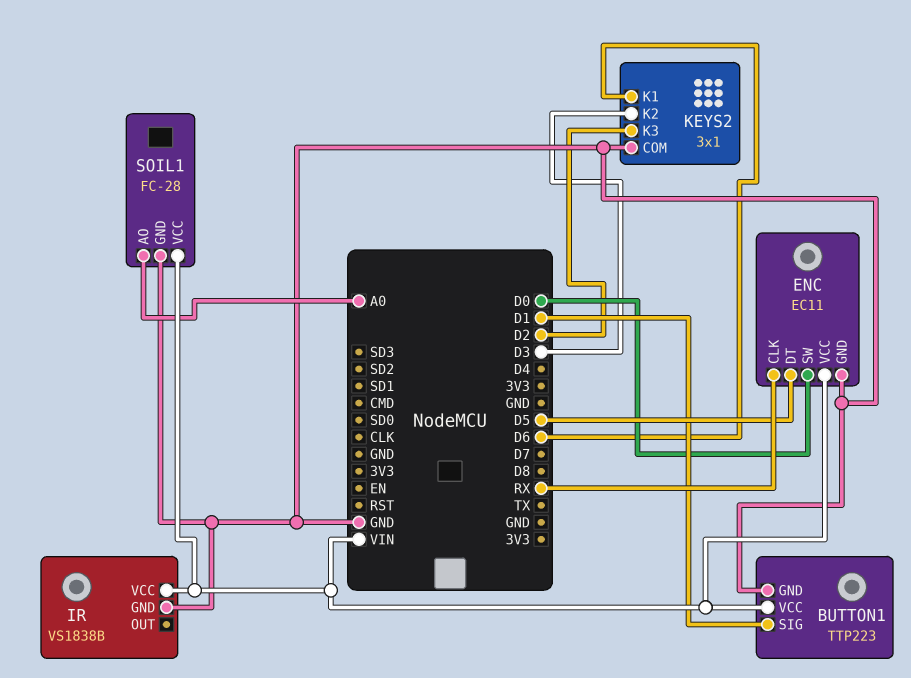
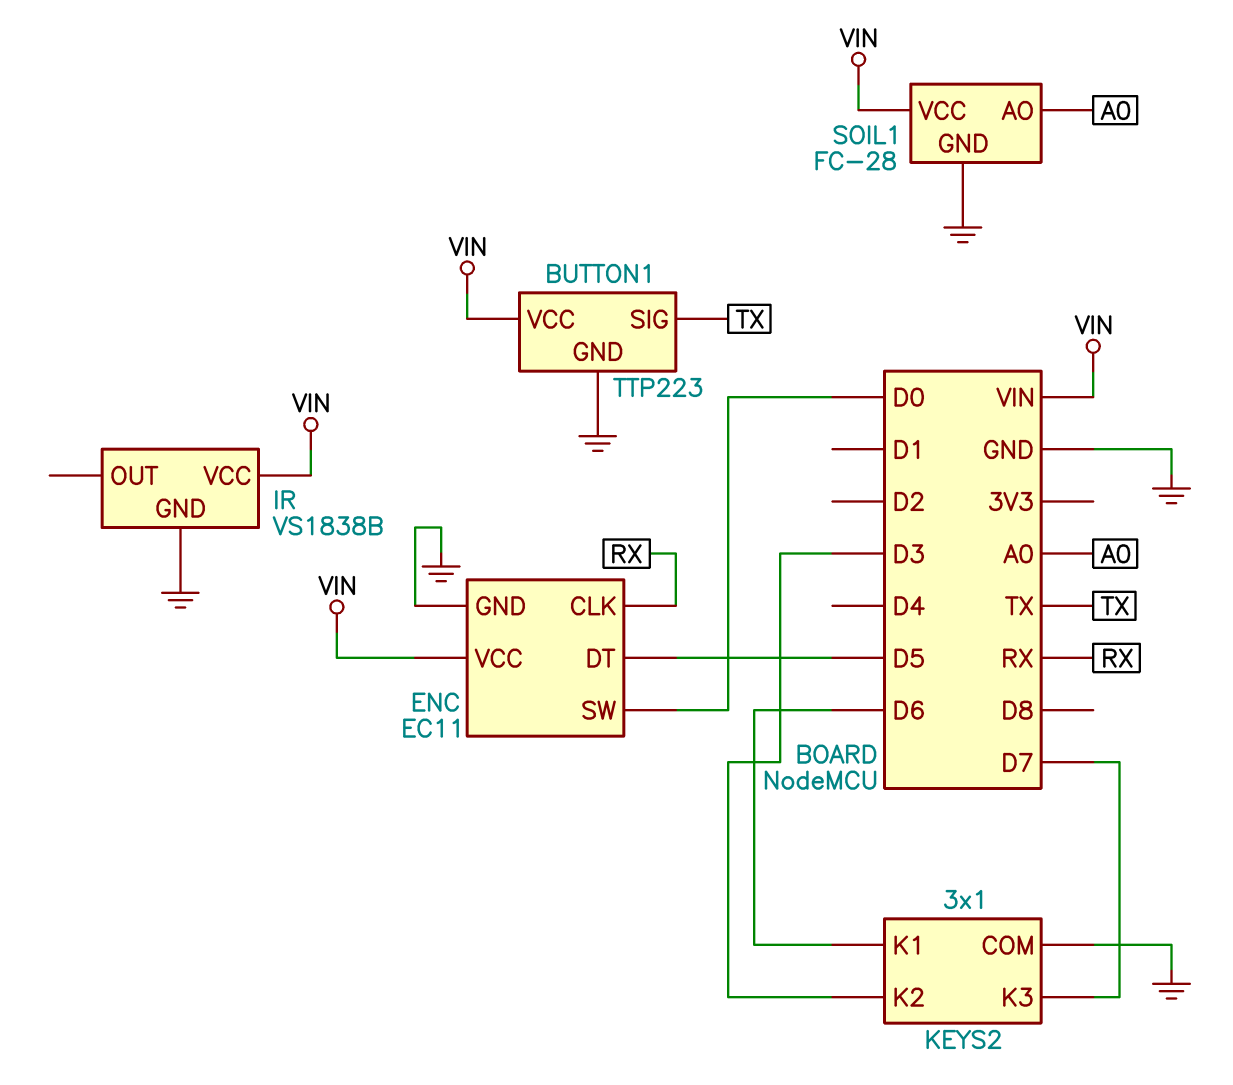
BUTTON1 pin SIG: D1 -> TX
KEYS2 pin K3: D2 -> D7

